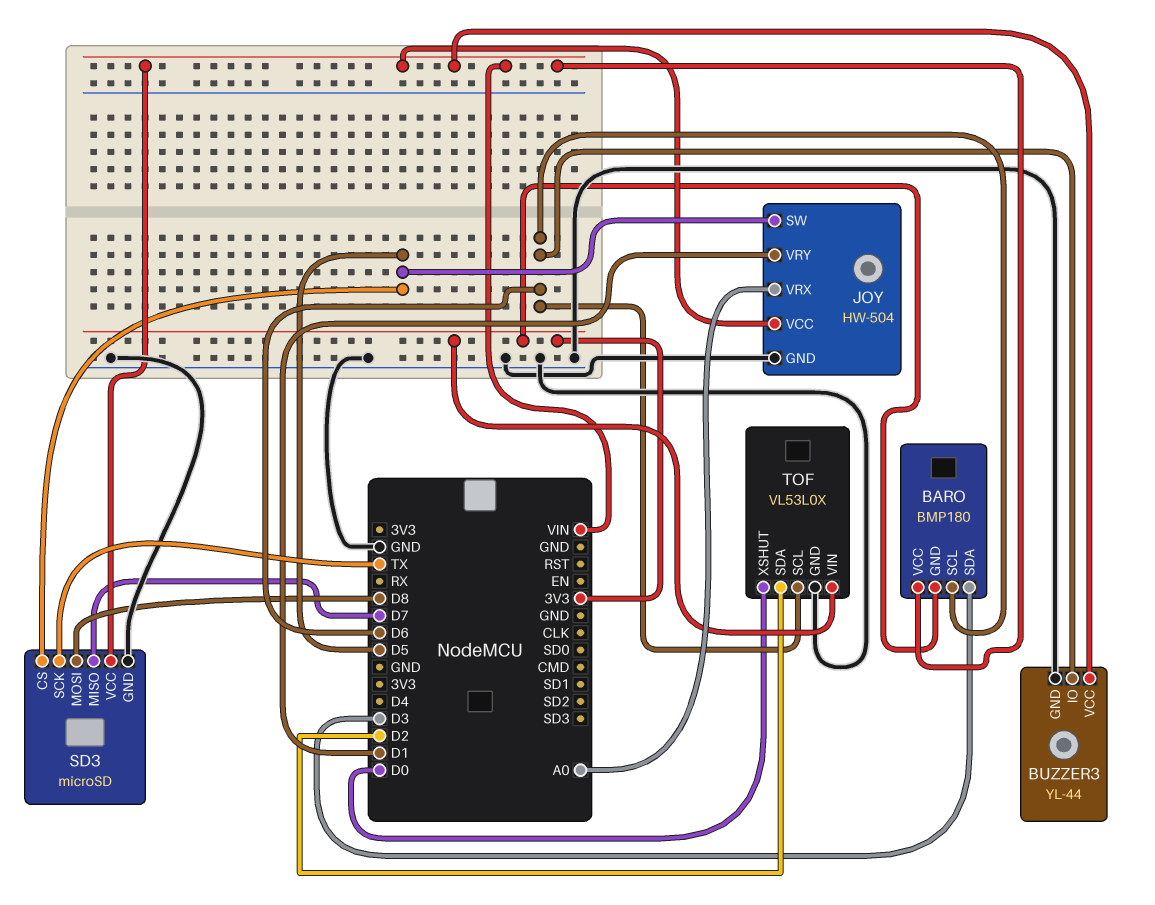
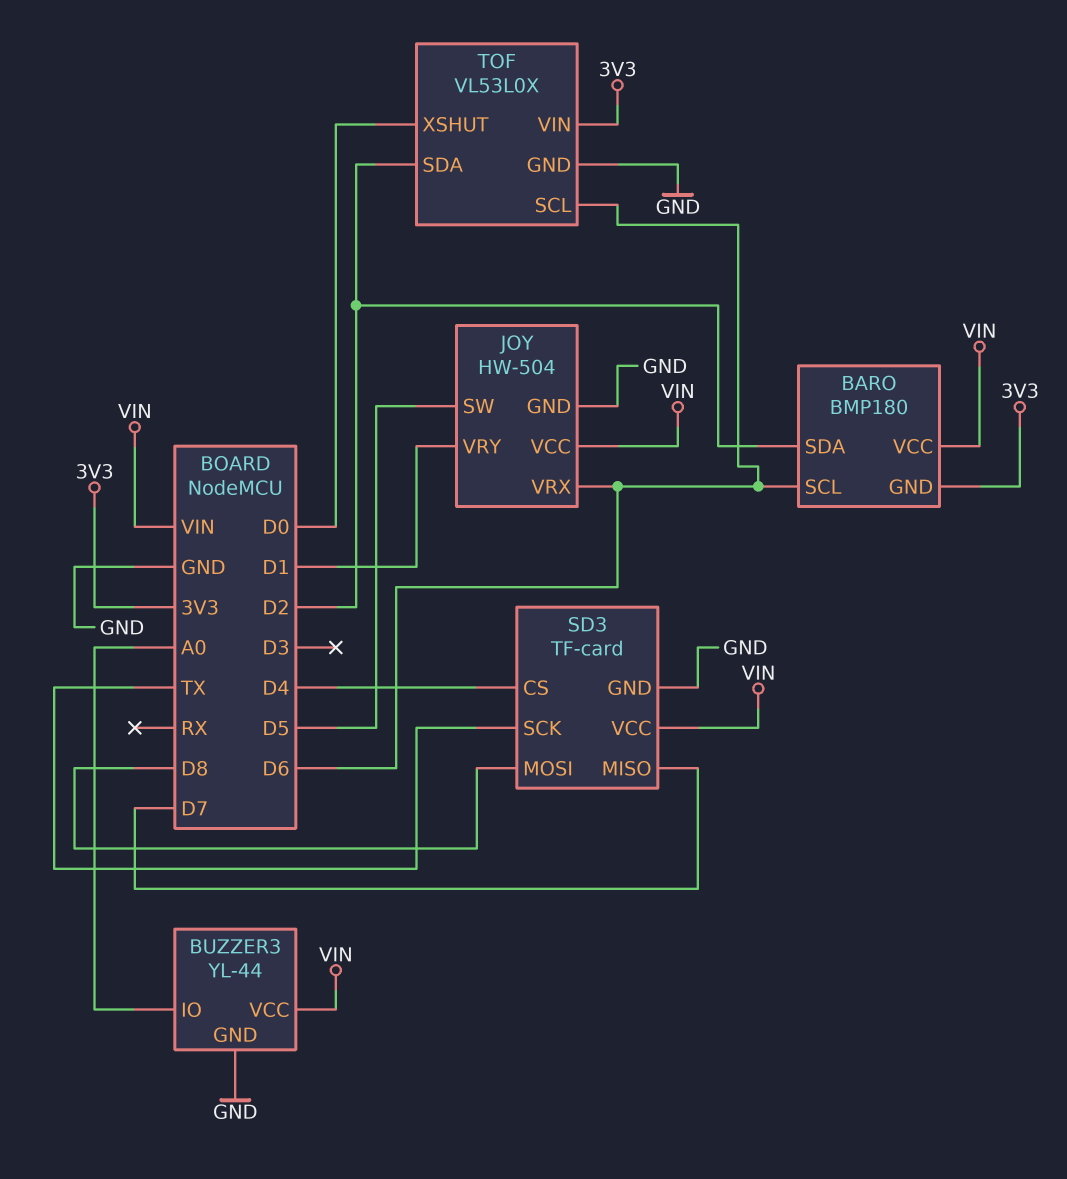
BARO pin SDA: D3 -> D2
BUZZER3 pin IO: D6 -> A0
JOY pin VRX: A0 -> D6
SD3: microSD -> TF-card
SD3 pin CS: D5 -> D4

